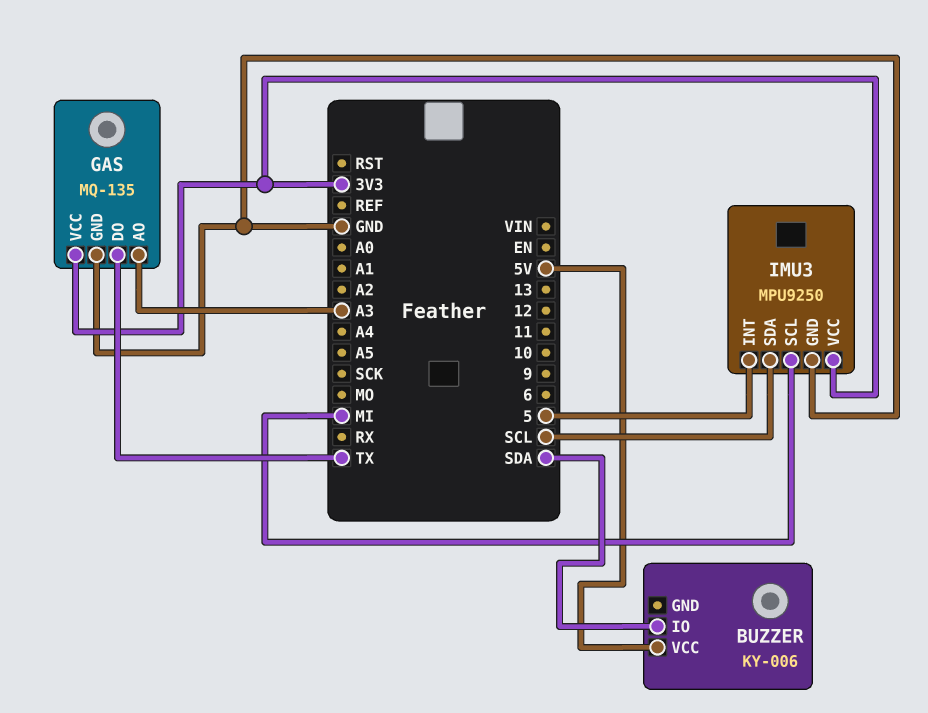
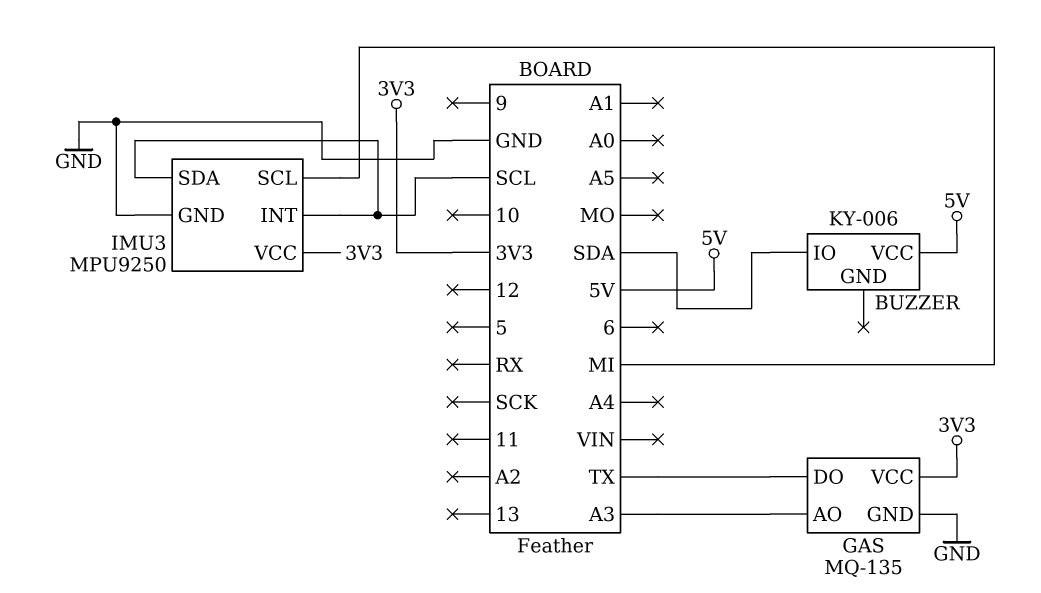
IMU3 pin INT: 5 -> SCL

